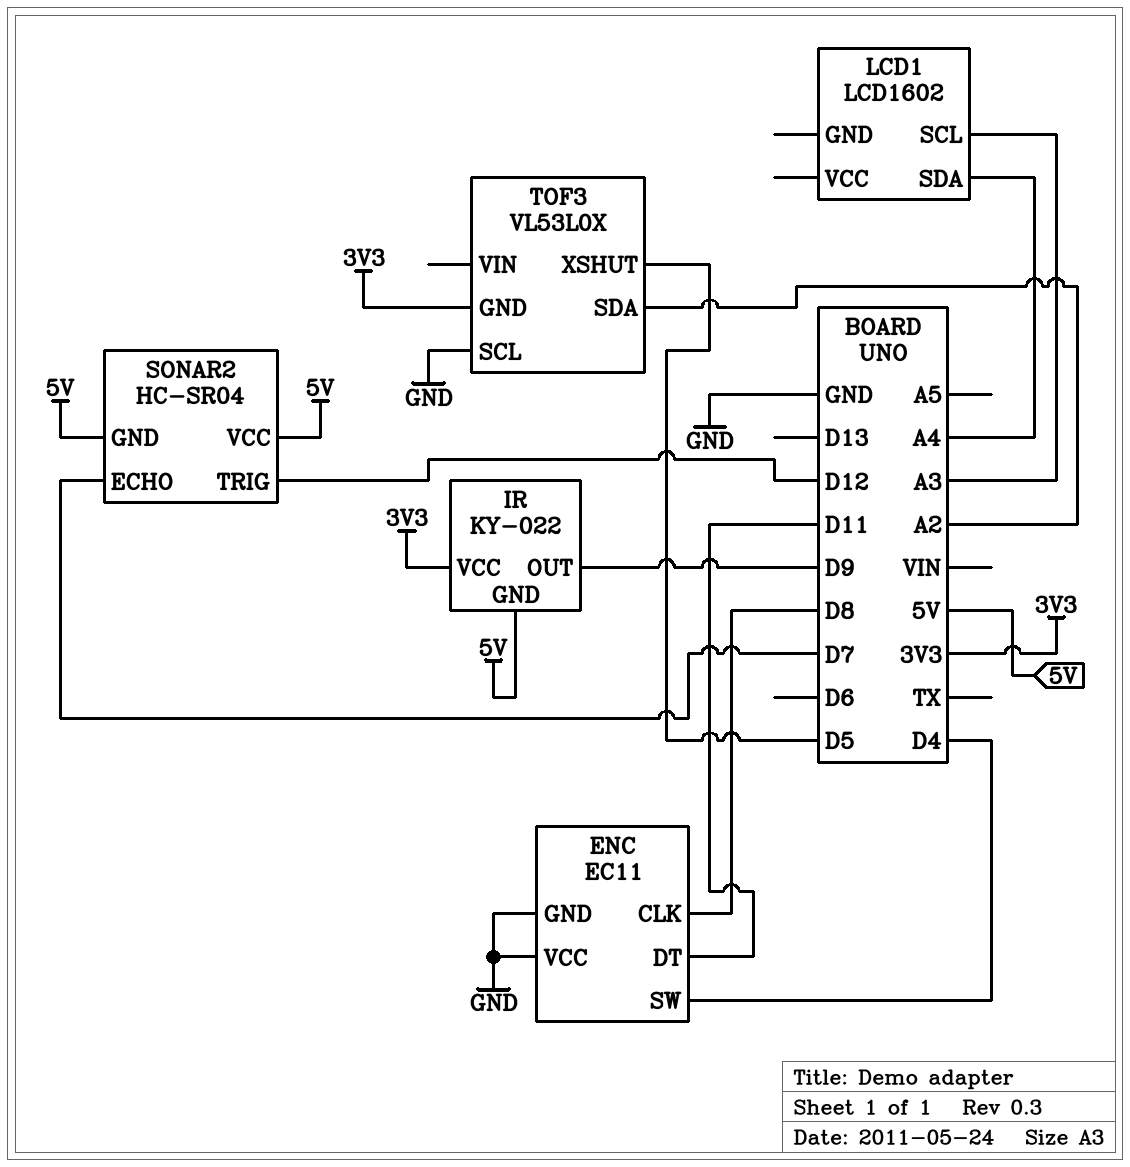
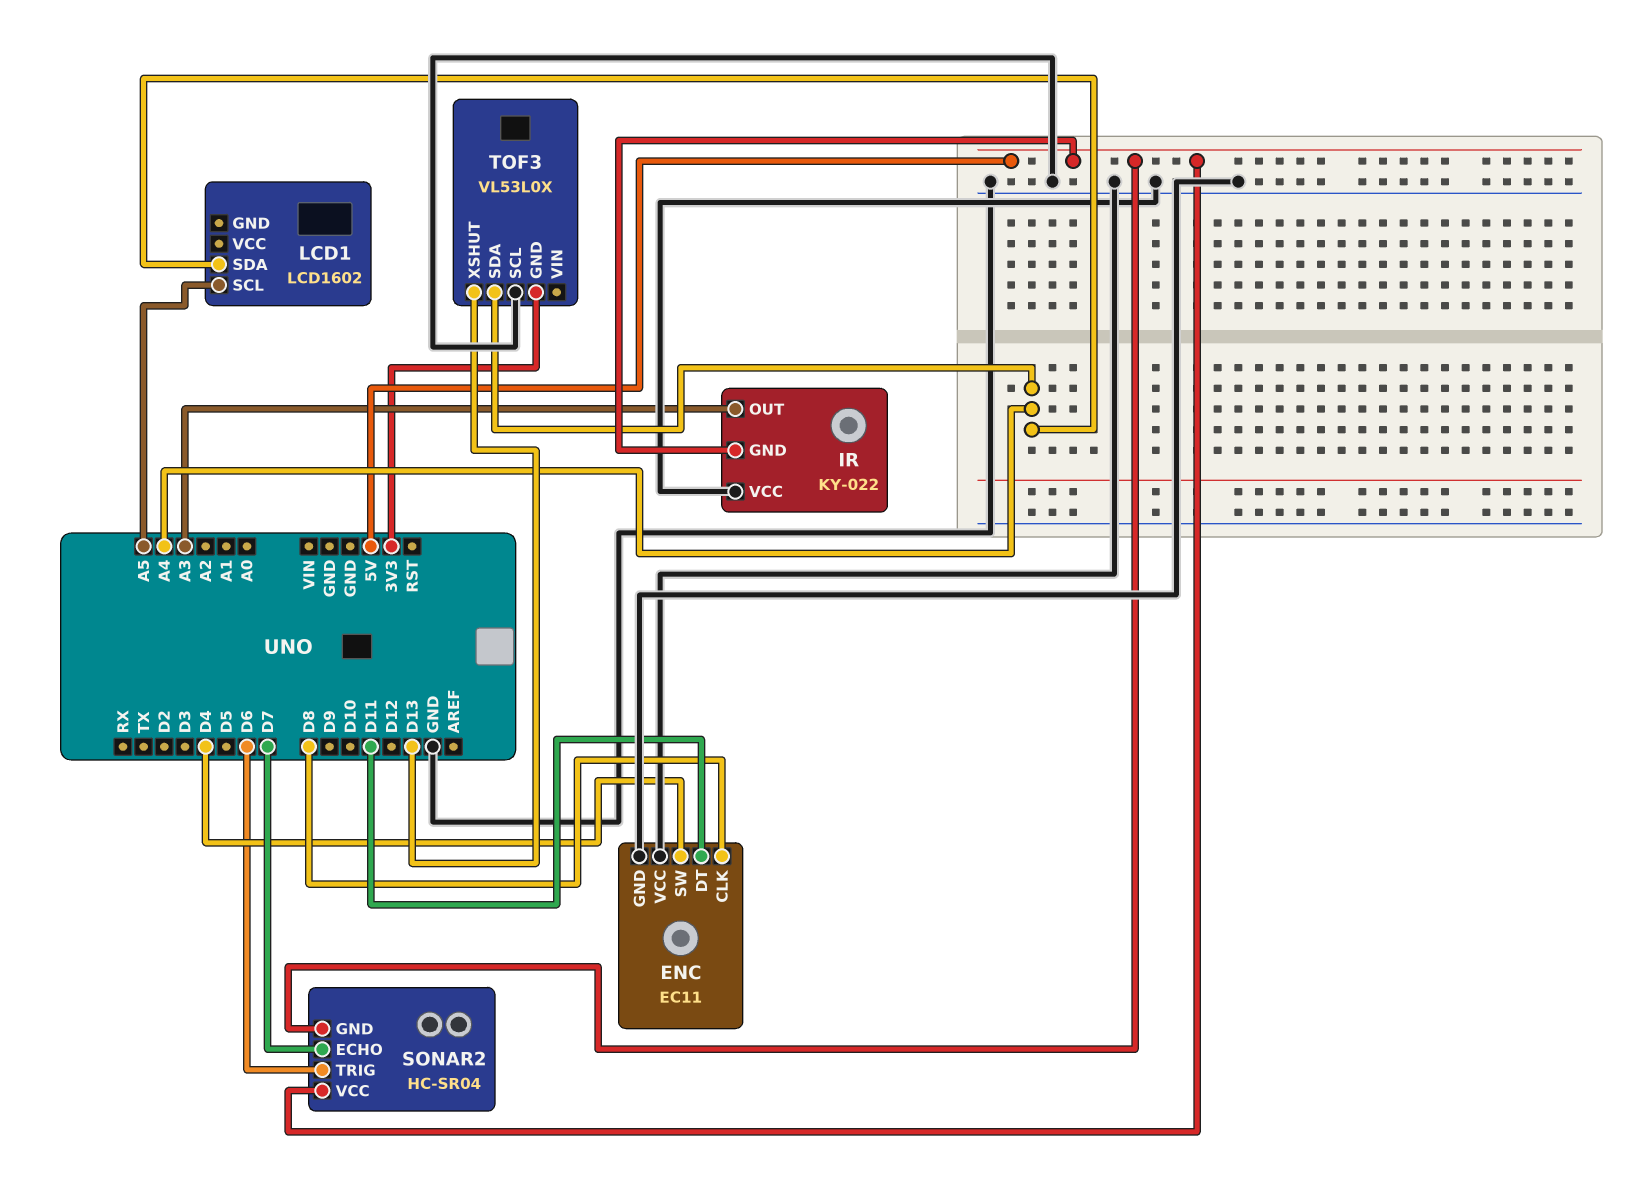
IR pin OUT: D9 -> A3
IR pin VCC: 3V3 -> GND
LCD1 pin SCL: A3 -> A5
SONAR2 pin TRIG: D12 -> D6
TOF3 pin SDA: A2 -> A4
TOF3 pin XSHUT: D5 -> D13

